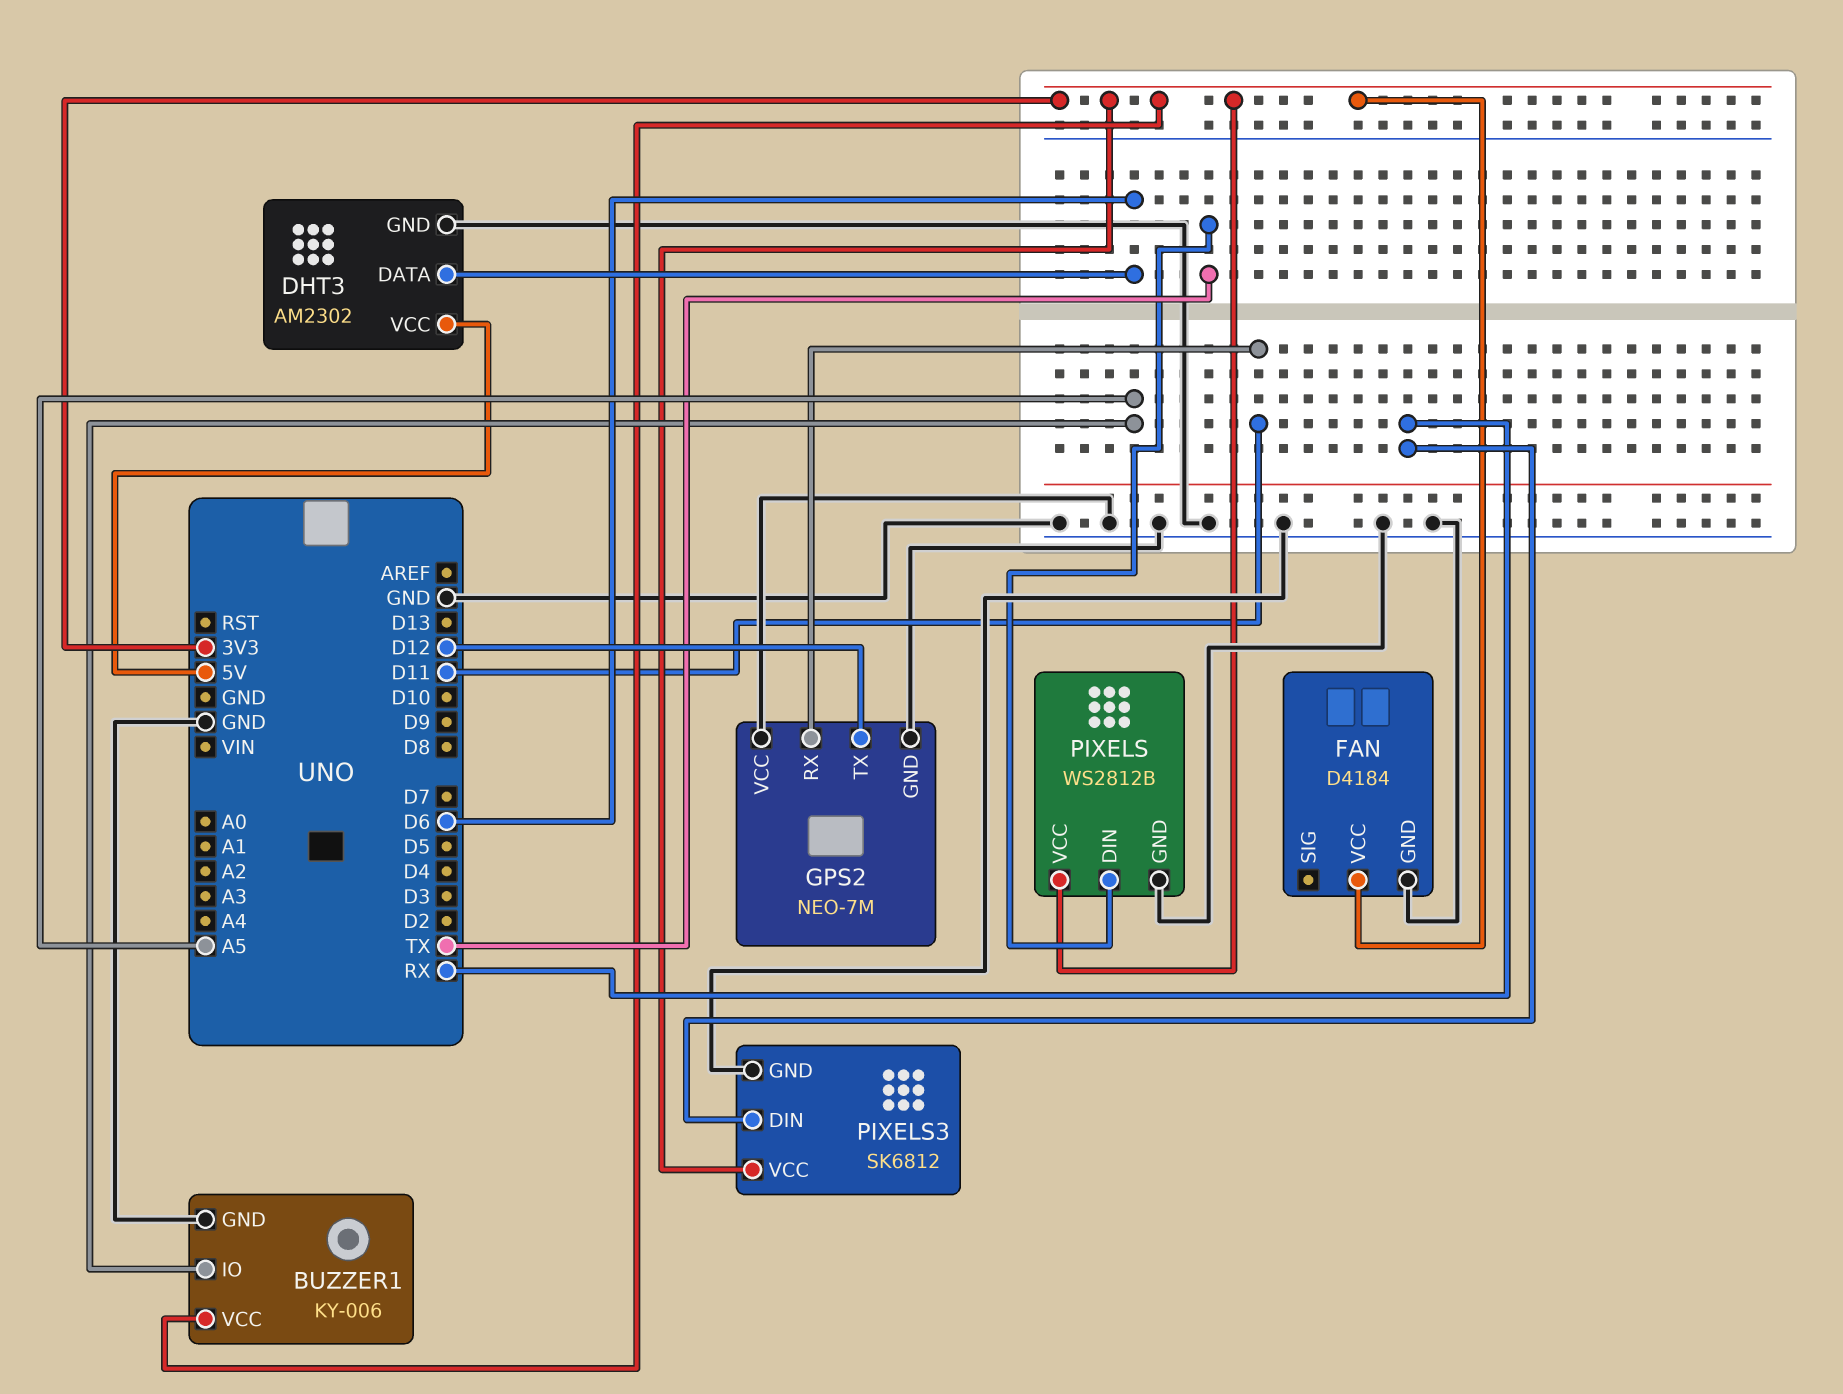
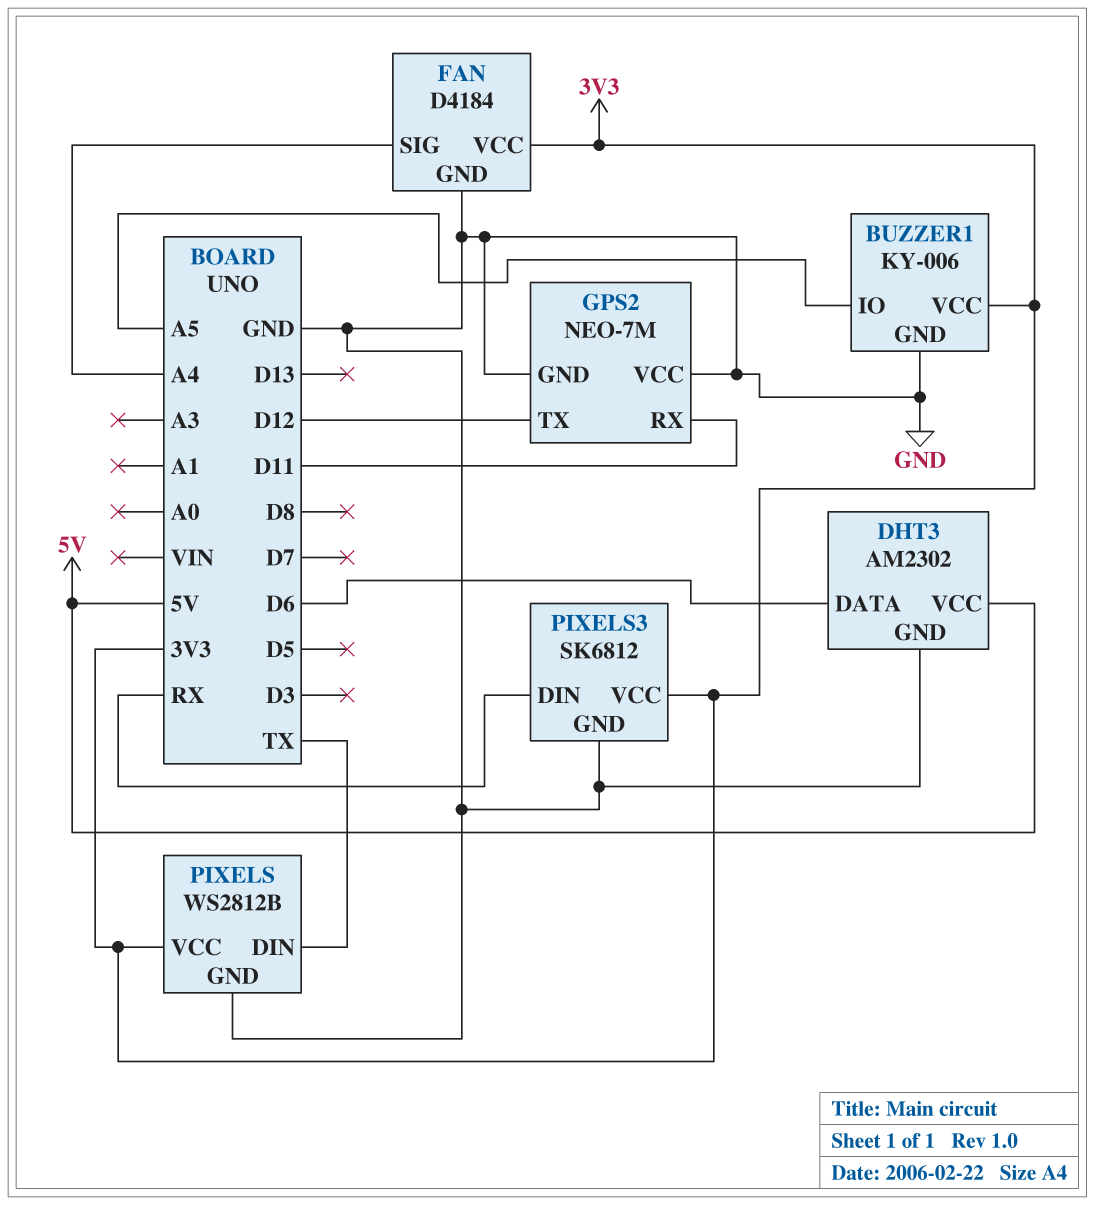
FAN pin SIG: none -> A4

